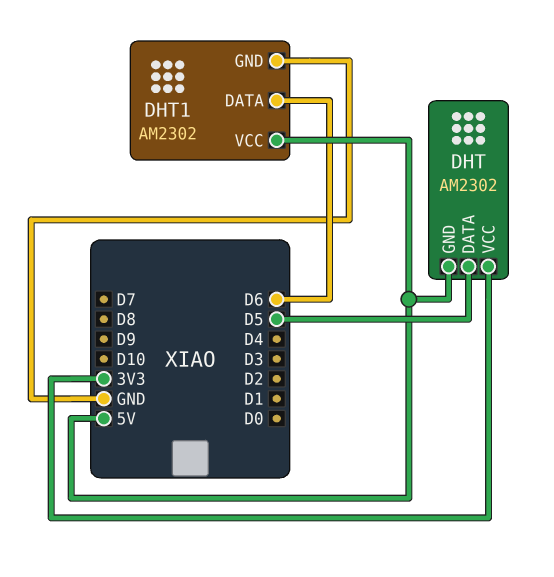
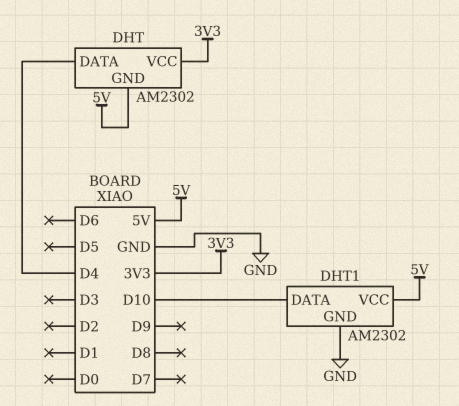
DHT pin DATA: D5 -> D4
DHT1 pin DATA: D6 -> D10

